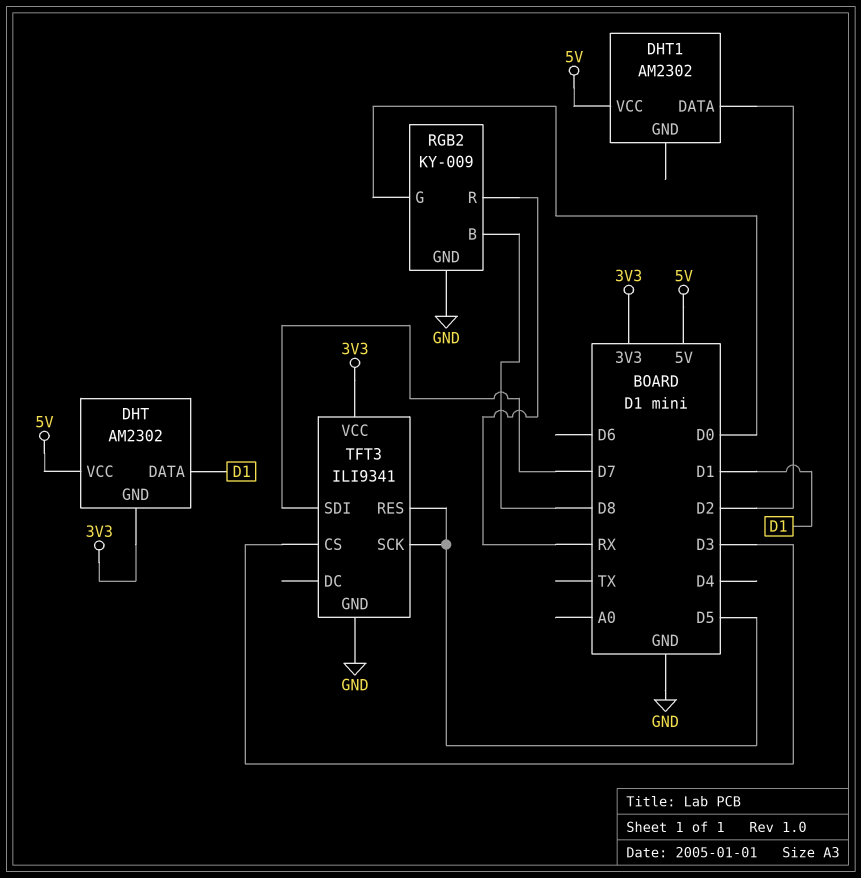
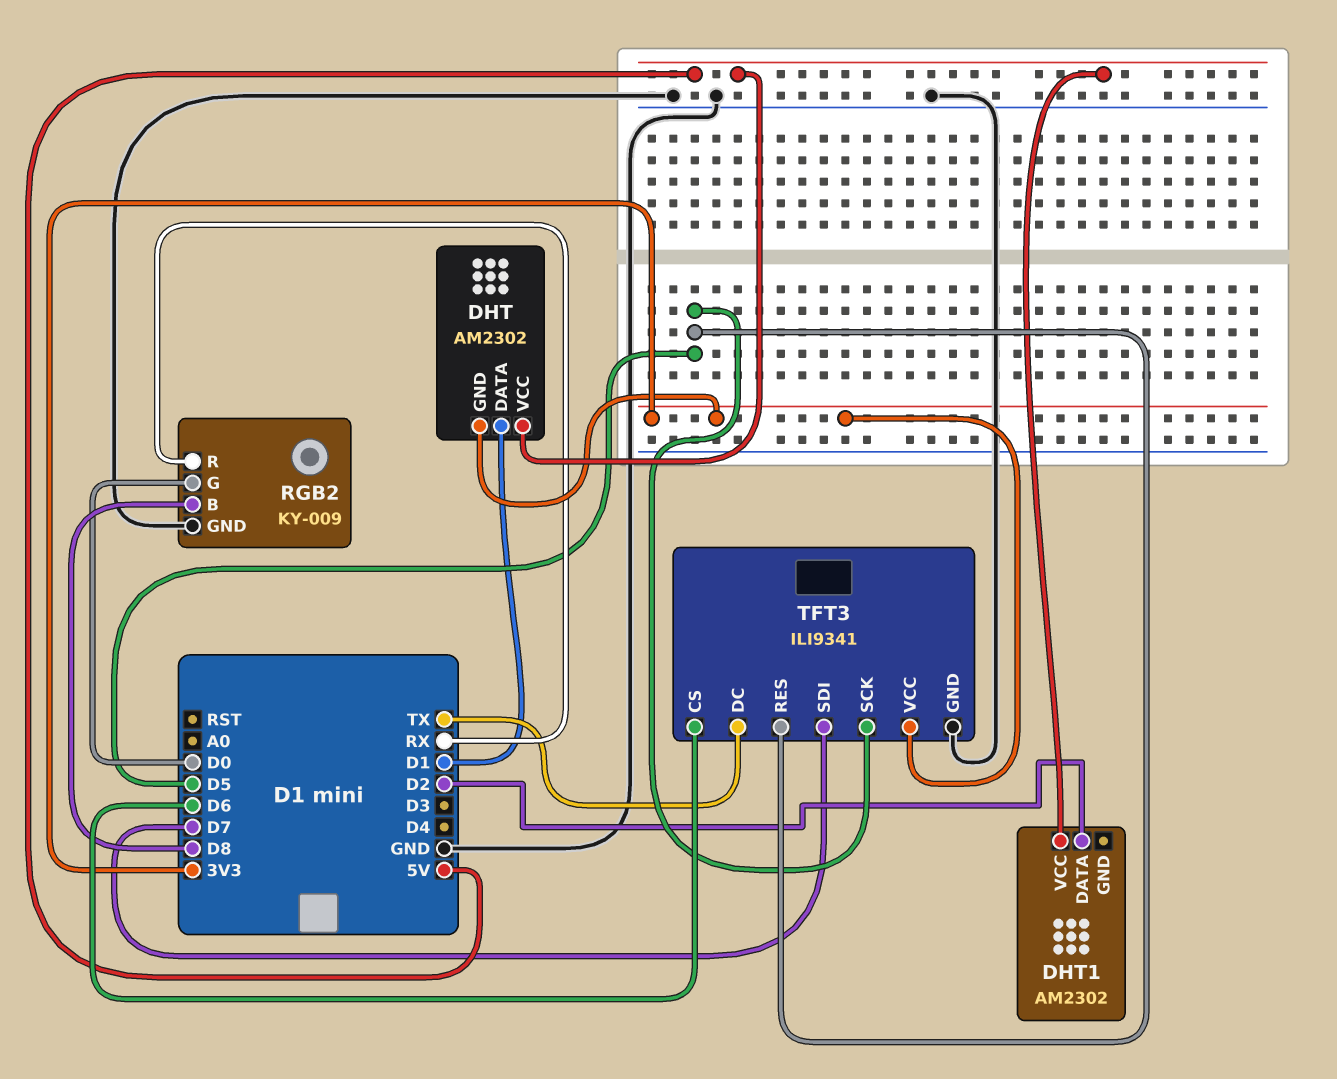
TFT3 pin CS: D3 -> D6
TFT3 pin DC: none -> TX

